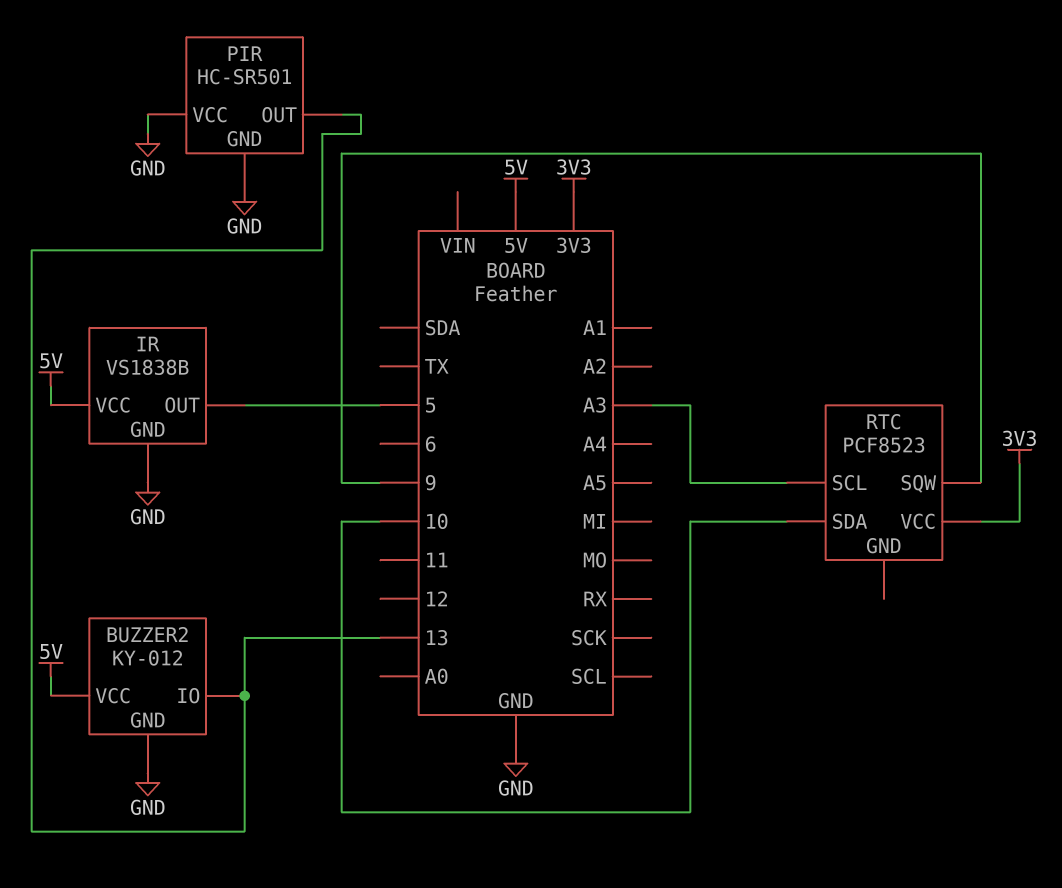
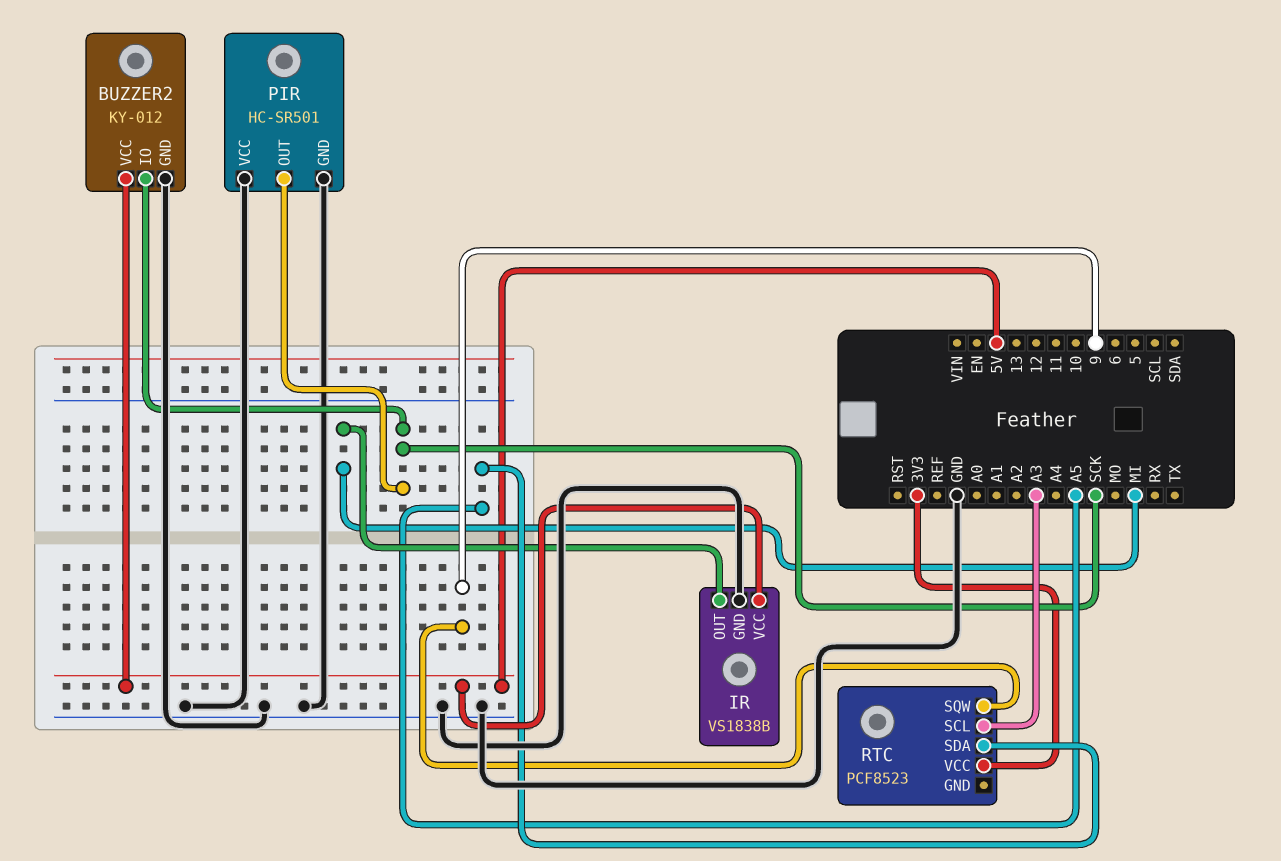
BUZZER2 pin IO: 13 -> SCK
IR pin OUT: 5 -> MI
PIR pin OUT: 13 -> SCK
RTC pin SDA: 10 -> A5

